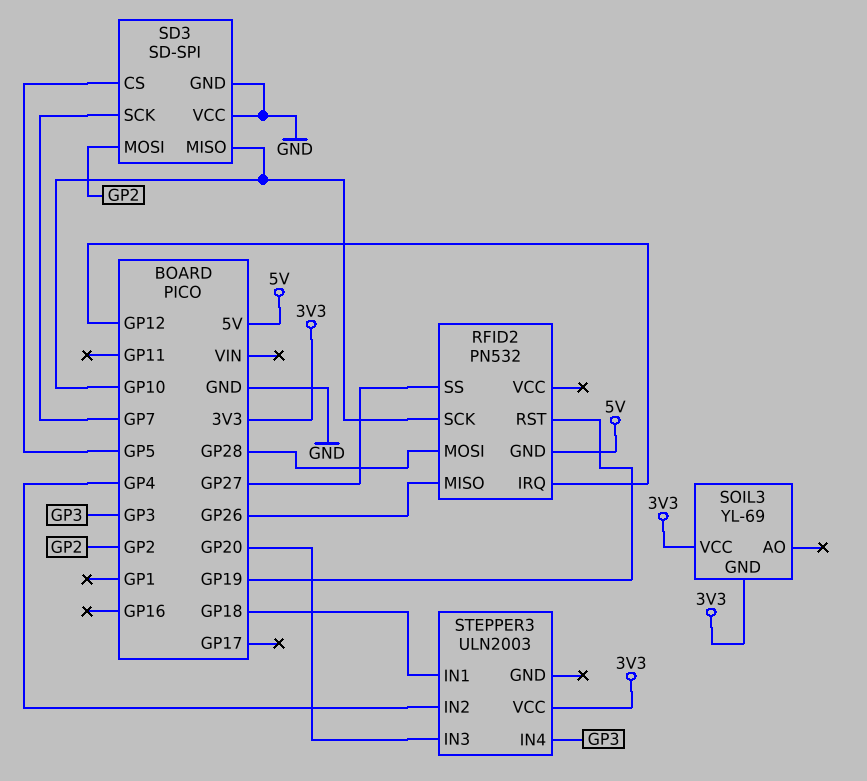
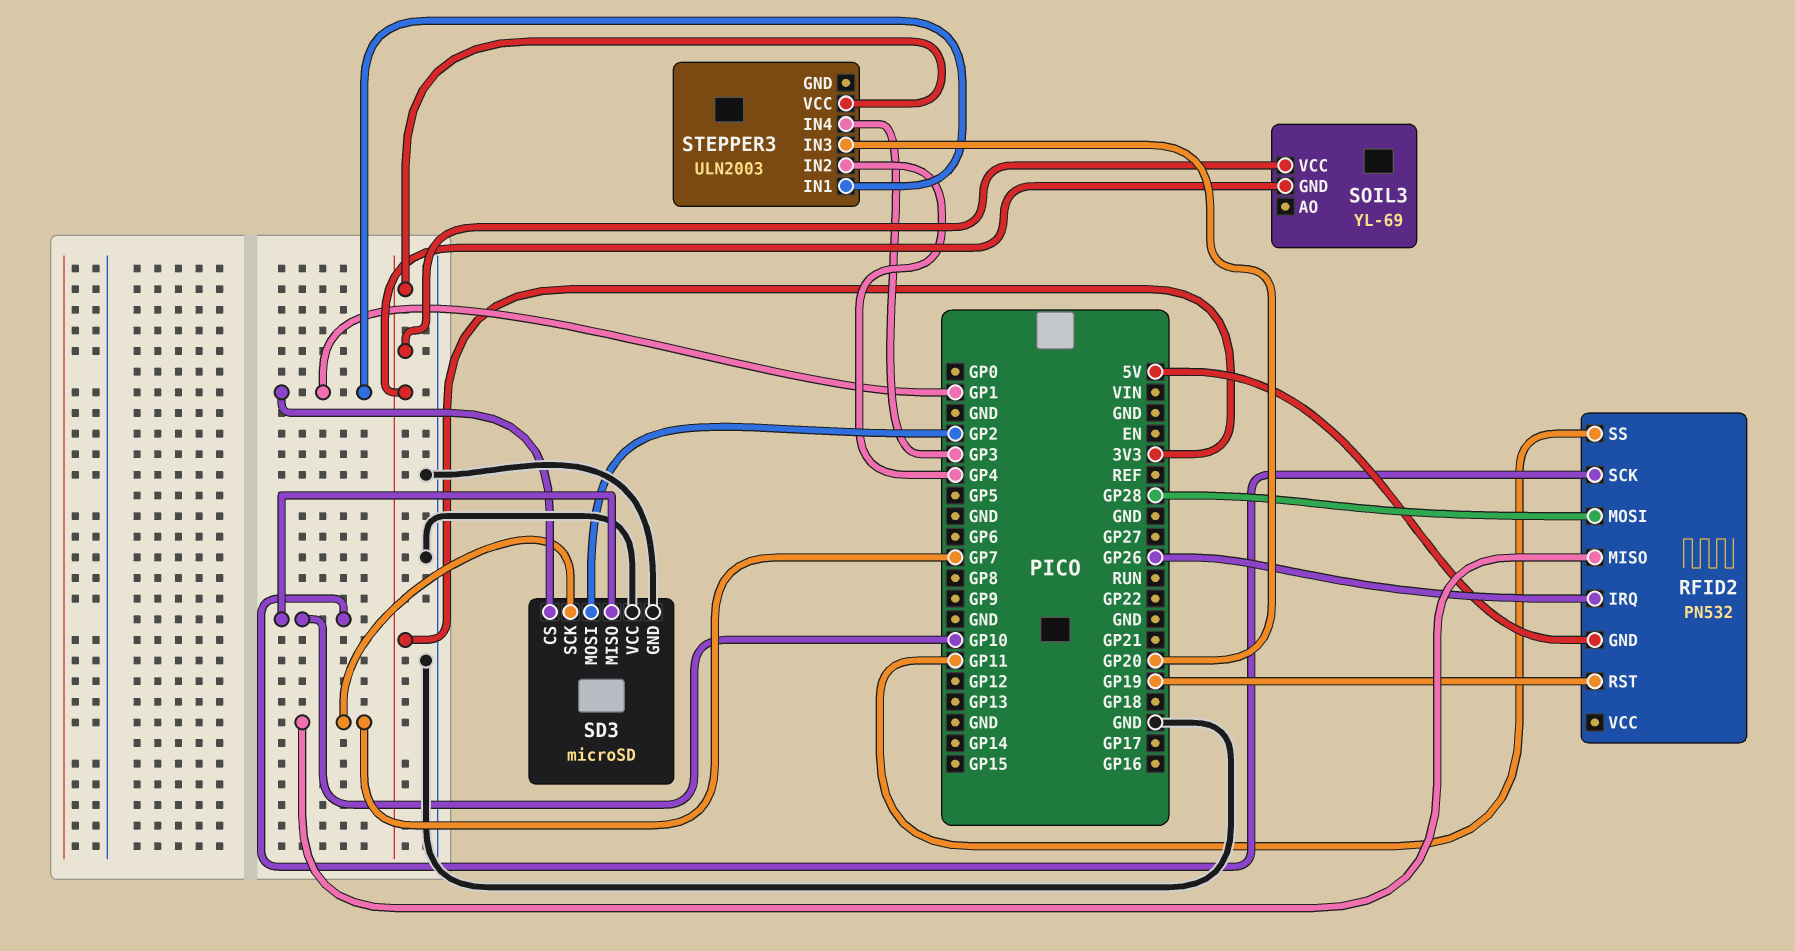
RFID2 pin IRQ: GP12 -> GP26
RFID2 pin MISO: GP26 -> GP7
RFID2 pin SS: GP27 -> GP11
SD3: SD-SPI -> microSD
SD3 pin CS: GP5 -> GP1
STEPPER3 pin IN1: GP18 -> GP1

